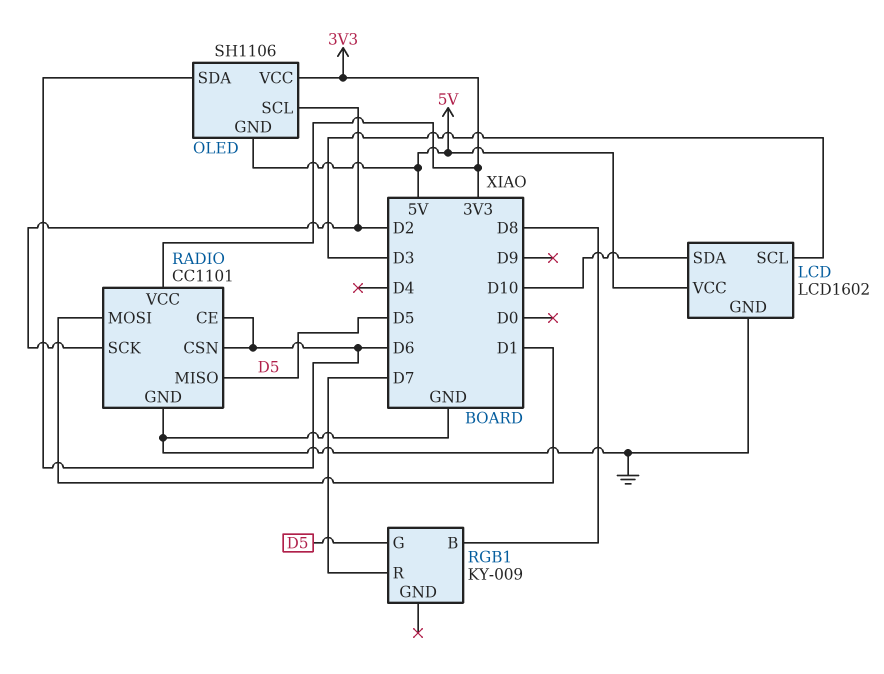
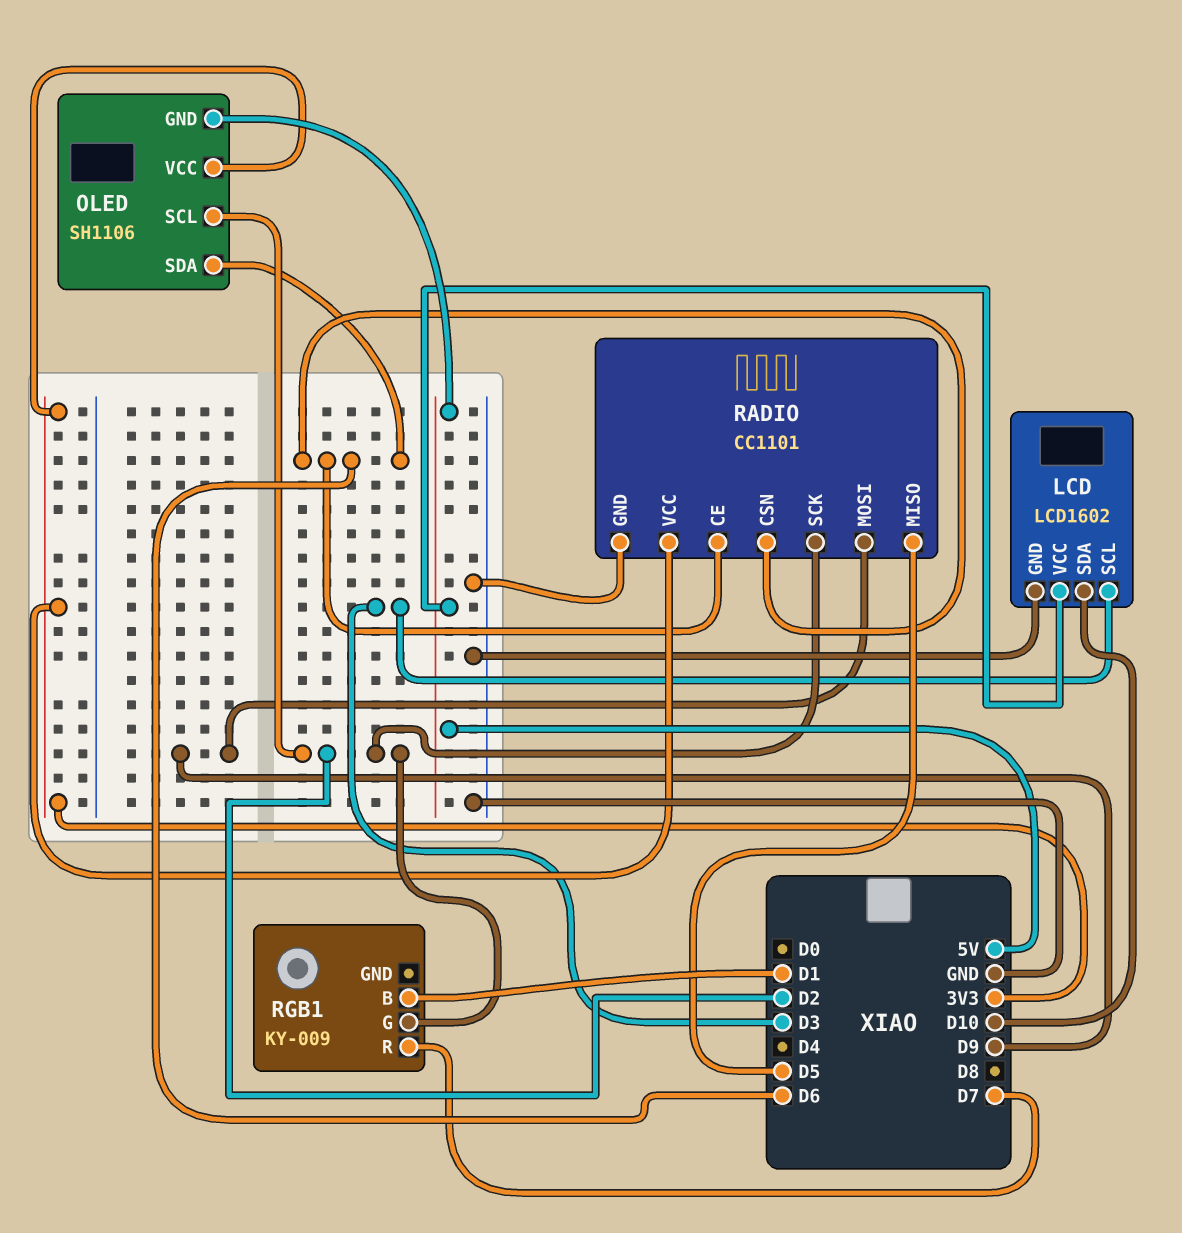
RADIO pin MOSI: D1 -> D9
RGB1 pin B: D8 -> D1
RGB1 pin G: D5 -> D2

